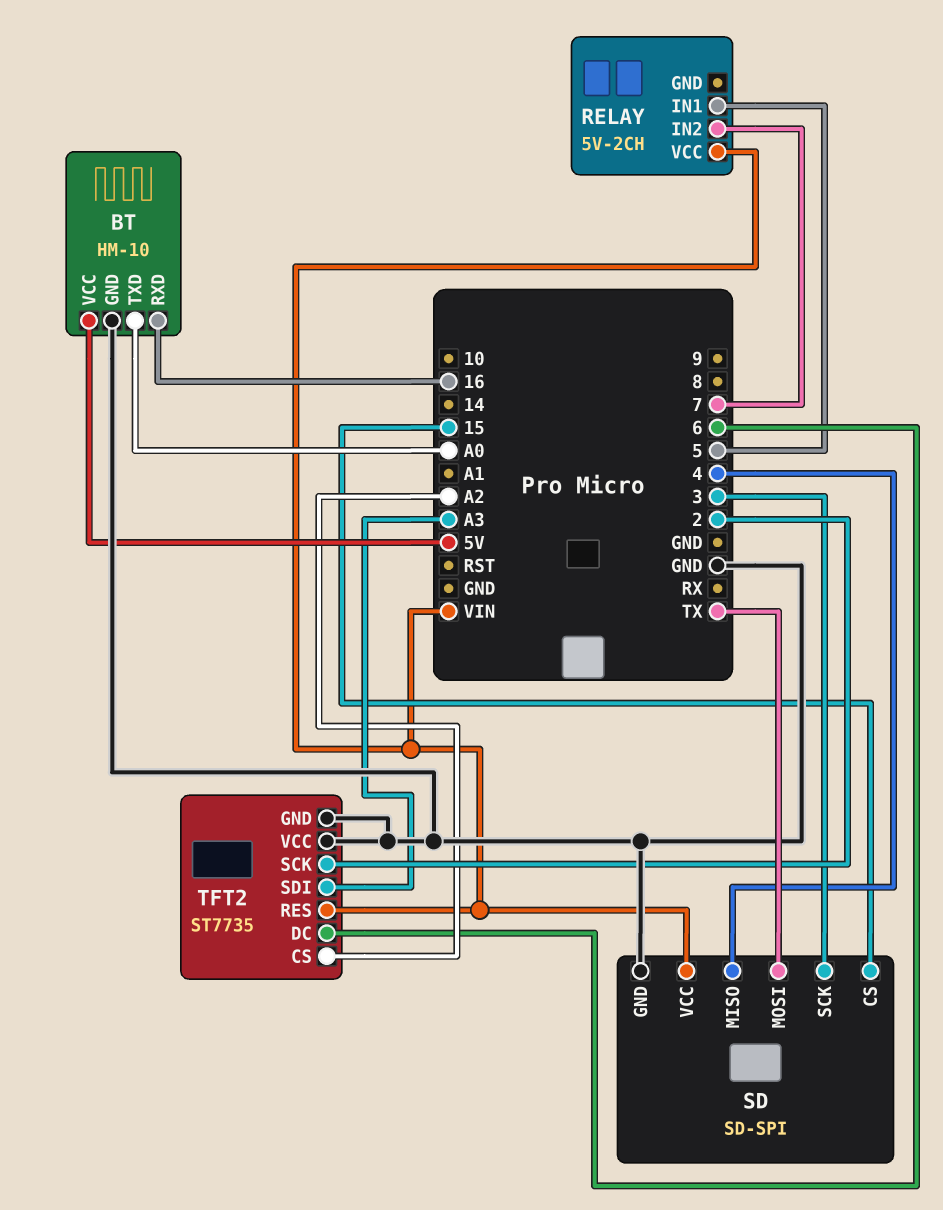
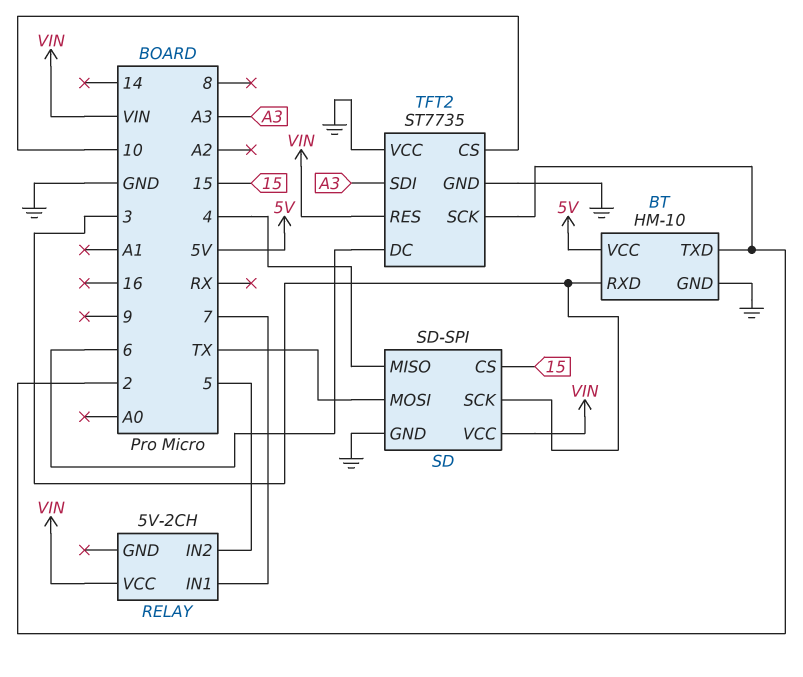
BT pin RXD: 16 -> 3
BT pin TXD: A0 -> 2
RELAY pin IN1: 5 -> 7
RELAY pin IN2: 7 -> 5
TFT2 pin CS: A2 -> 10

